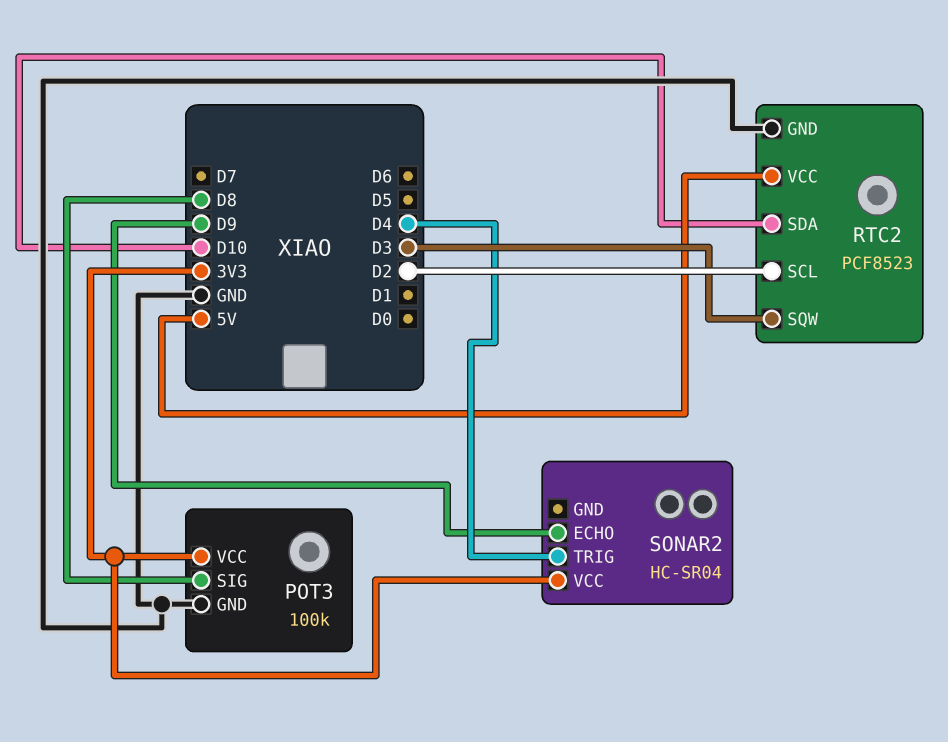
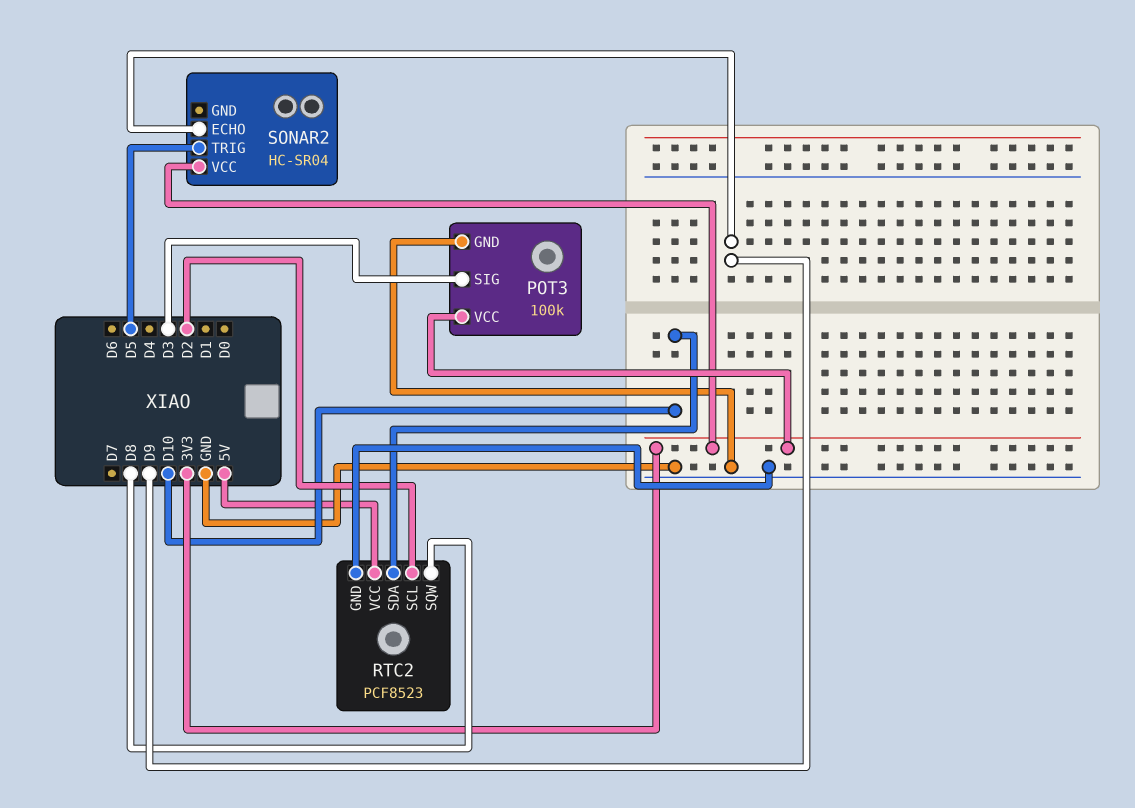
POT3 pin SIG: D8 -> D3
RTC2 pin SQW: D3 -> D8
SONAR2 pin TRIG: D4 -> D5

